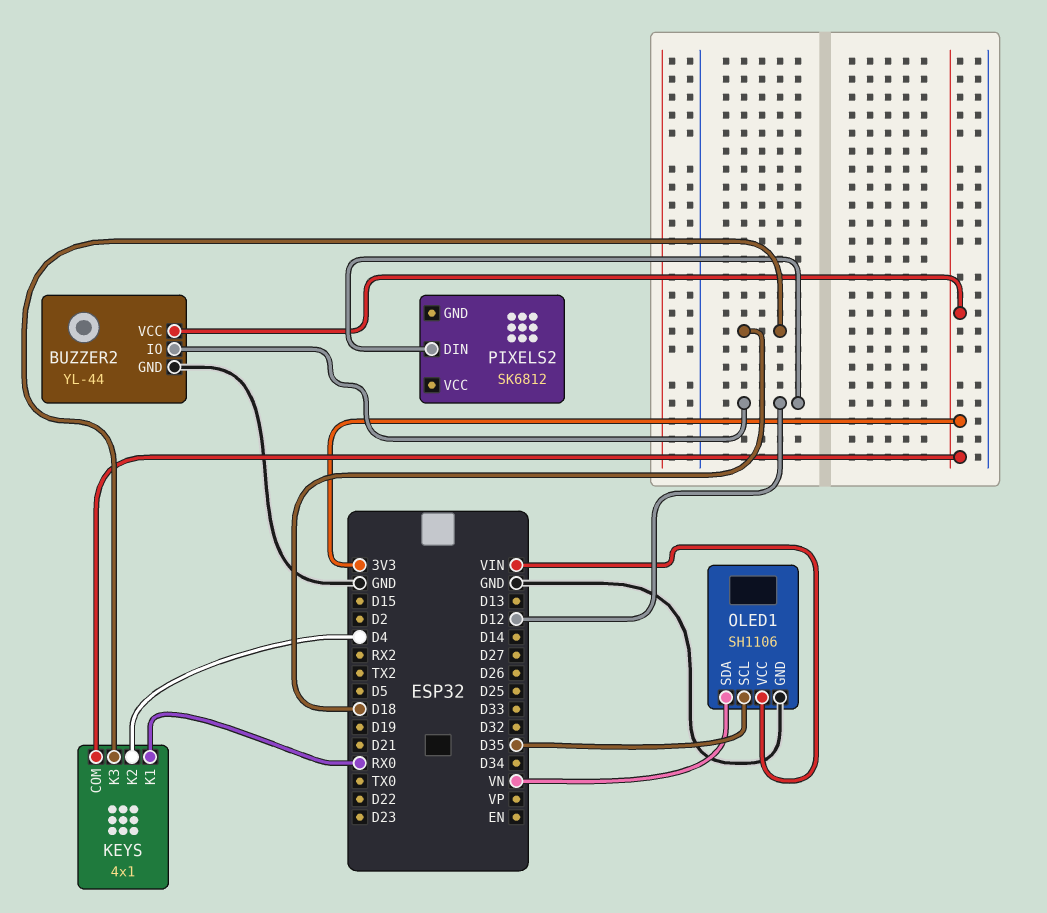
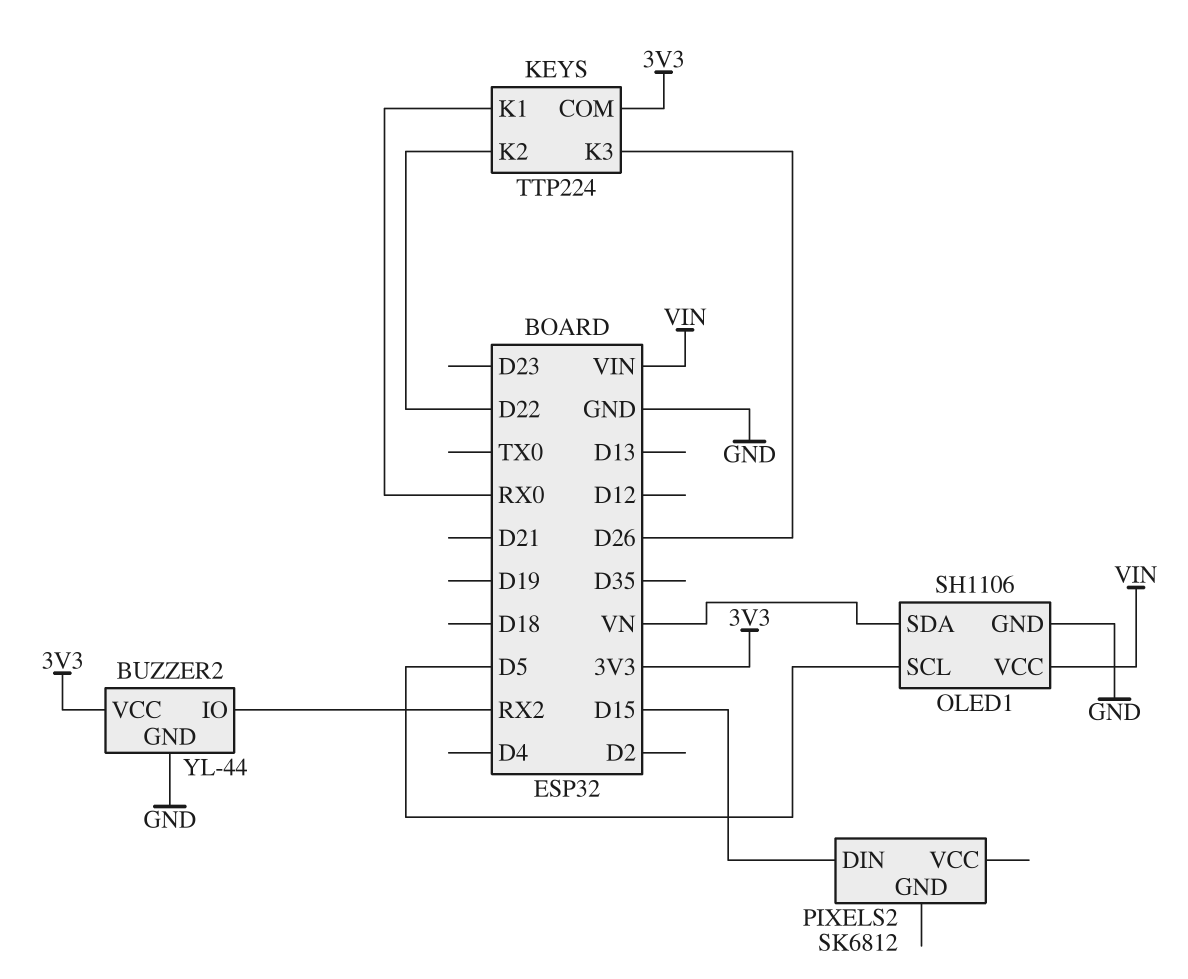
BUZZER2 pin IO: D12 -> RX2
KEYS: 4x1 -> TTP224
KEYS pin K2: D4 -> D22
KEYS pin K3: D18 -> D26
OLED1 pin SCL: D35 -> D5
PIXELS2 pin DIN: D12 -> D15

